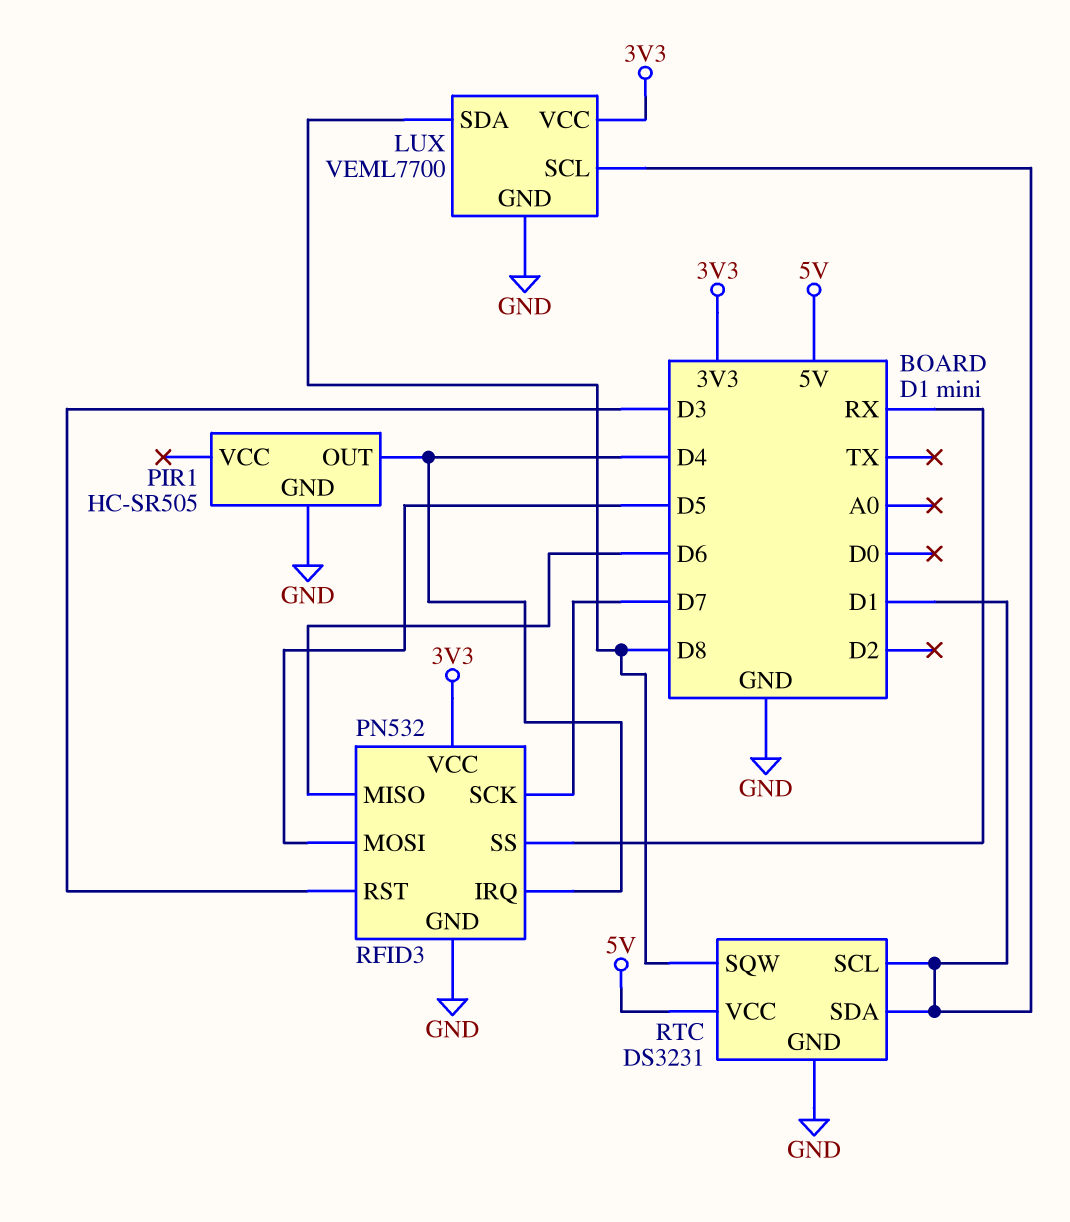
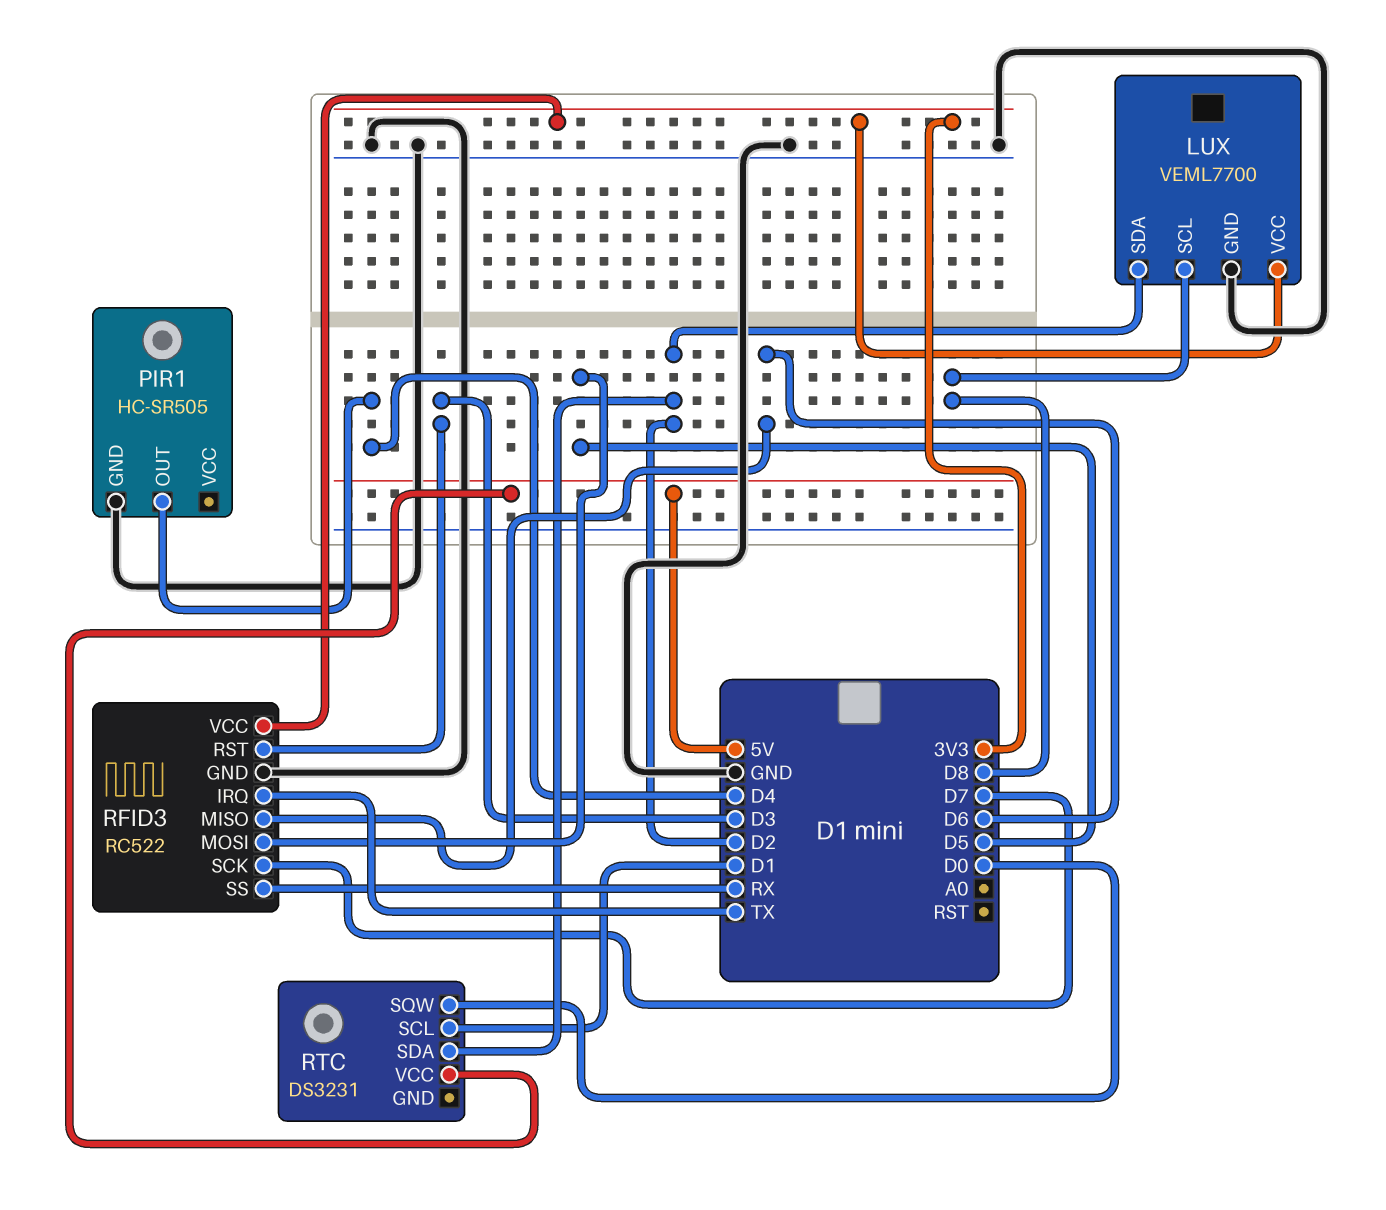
LUX pin SCL: D1 -> D8
LUX pin SDA: D8 -> D2
RFID3: PN532 -> RC522
RFID3 pin IRQ: D4 -> TX
RTC pin GND: GND -> none
RTC pin SDA: D1 -> D2
RTC pin SQW: D8 -> D0

